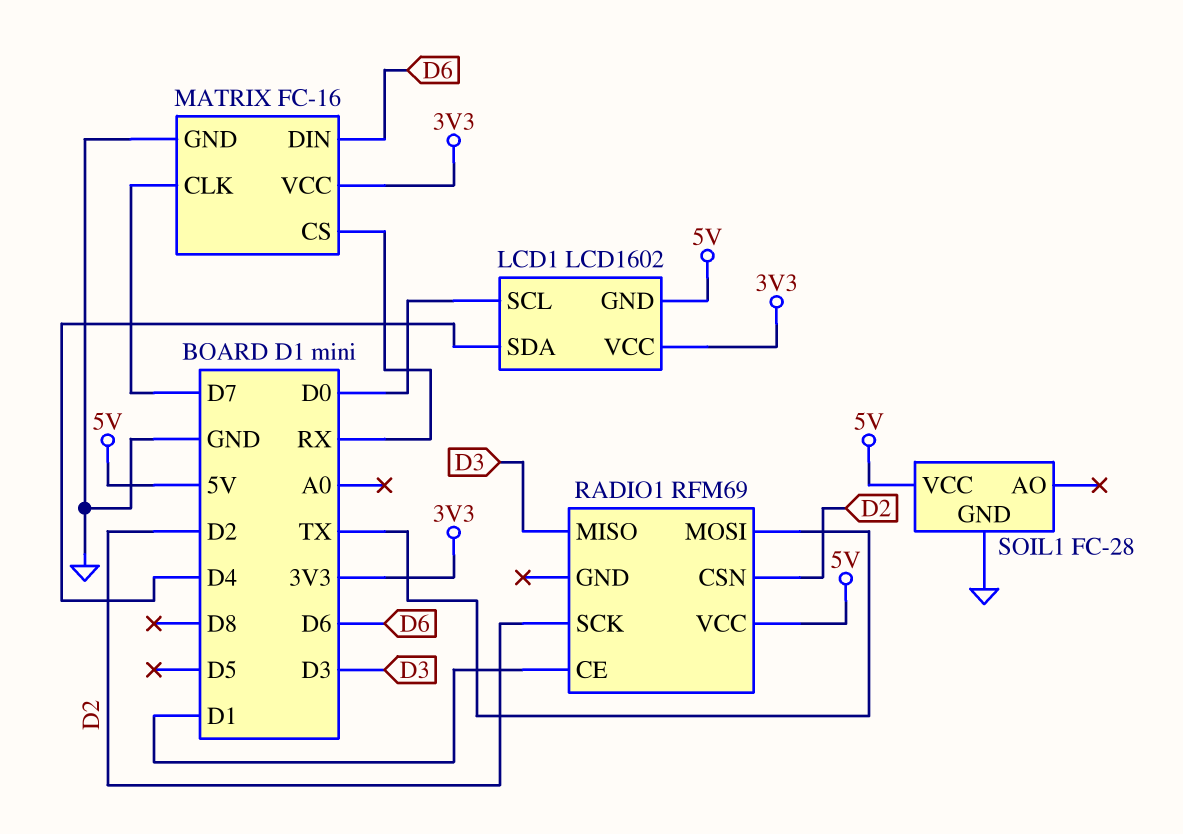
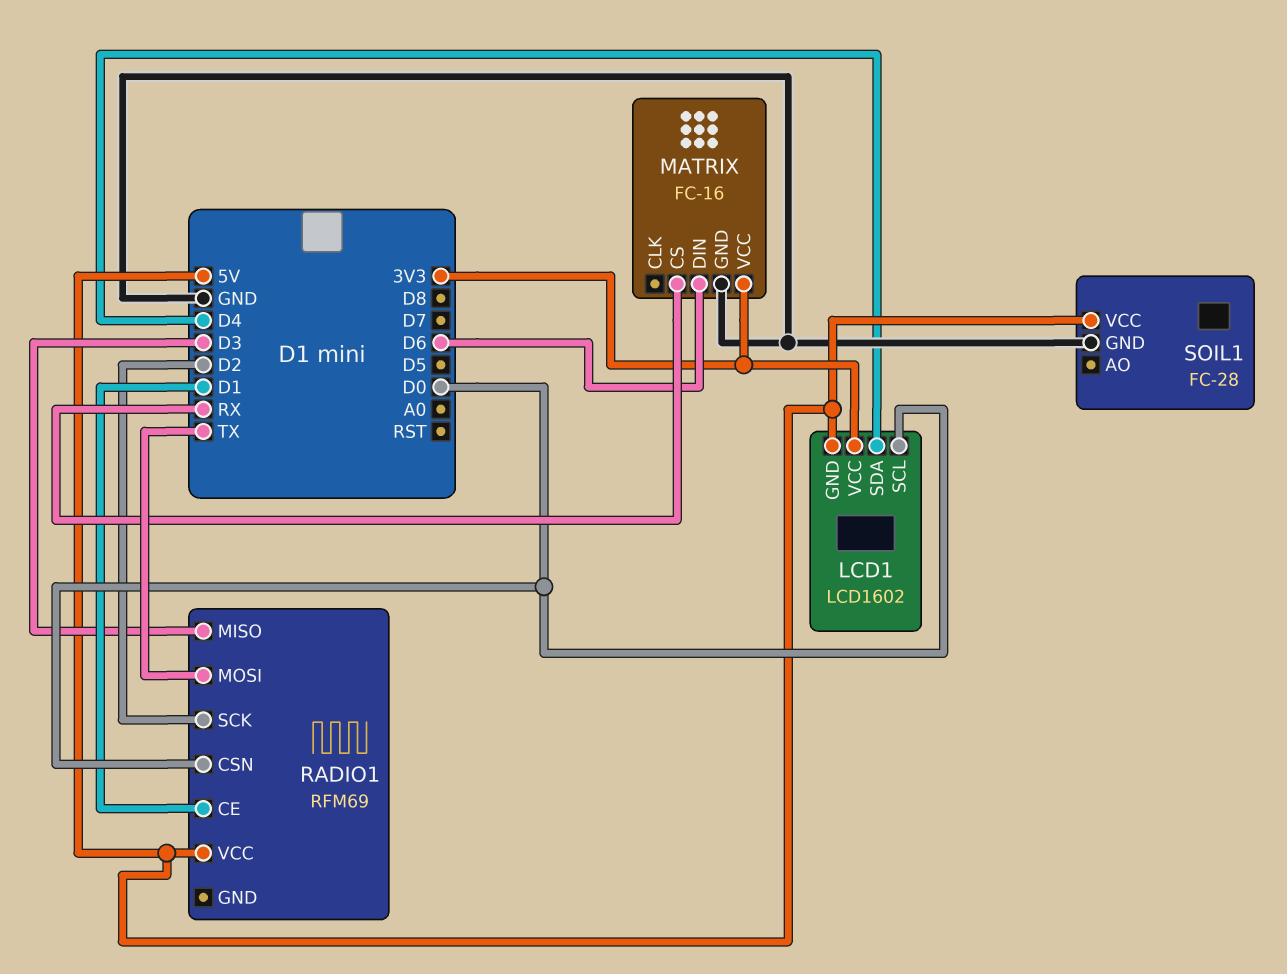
MATRIX pin CLK: D7 -> none
RADIO1 pin CSN: D2 -> D0

